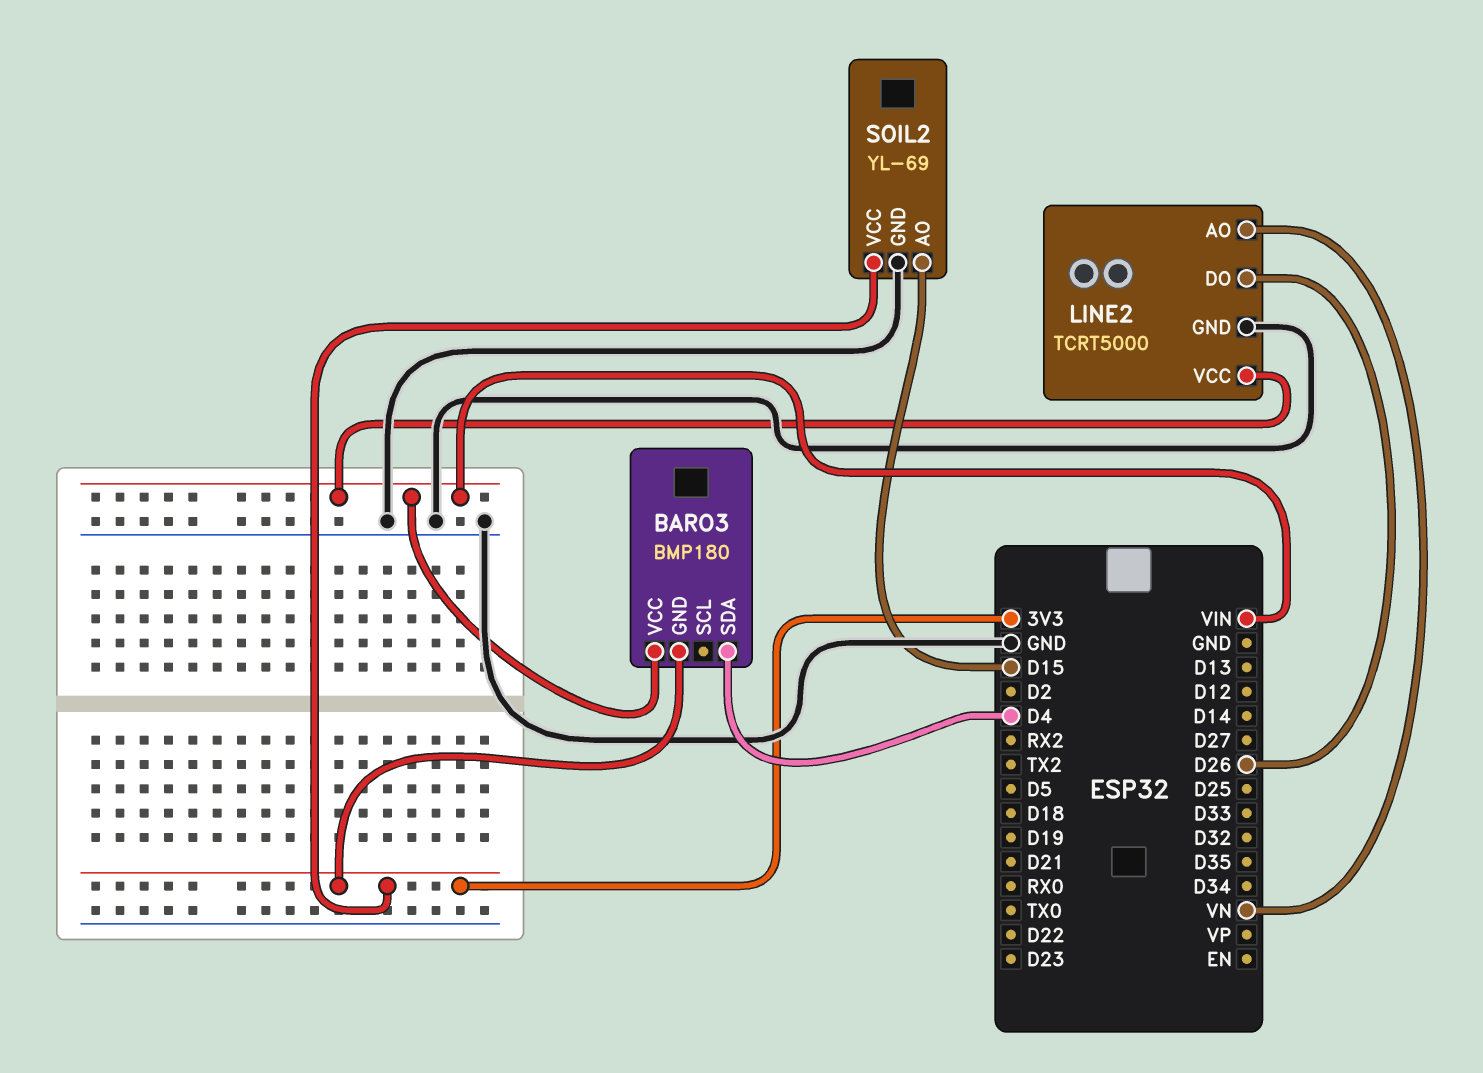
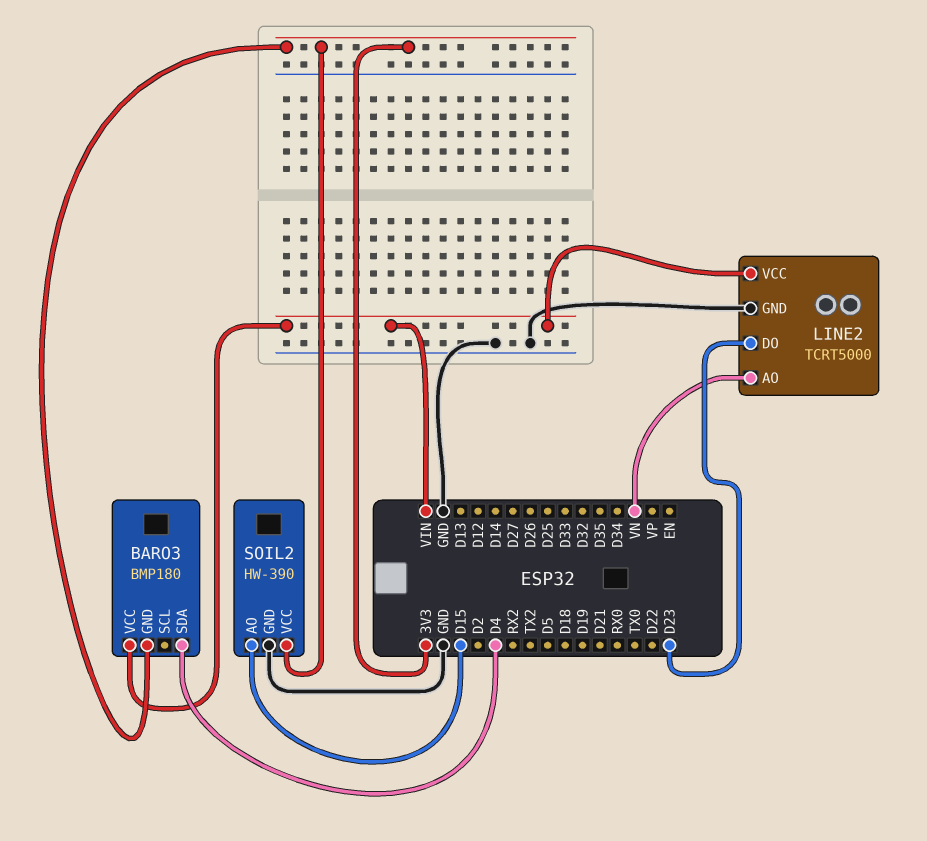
LINE2 pin DO: D26 -> D23
SOIL2: YL-69 -> HW-390

